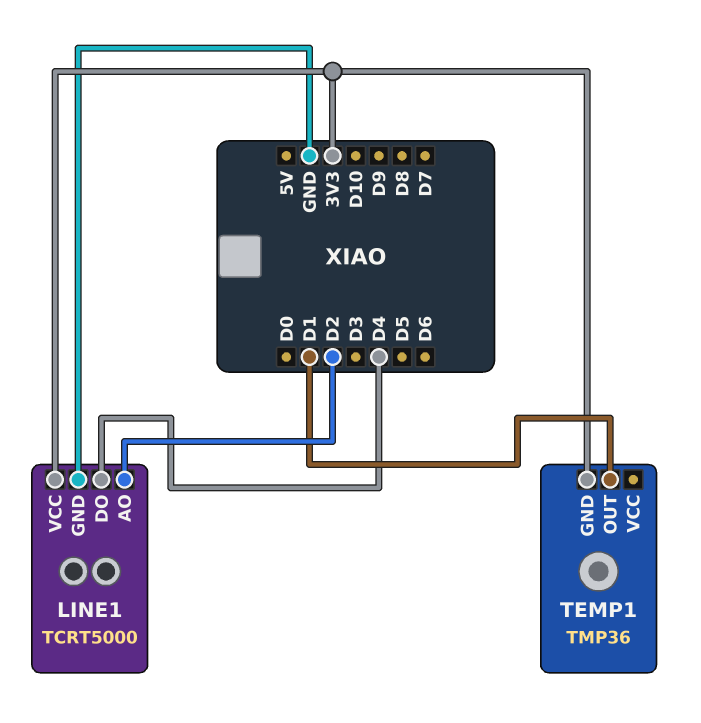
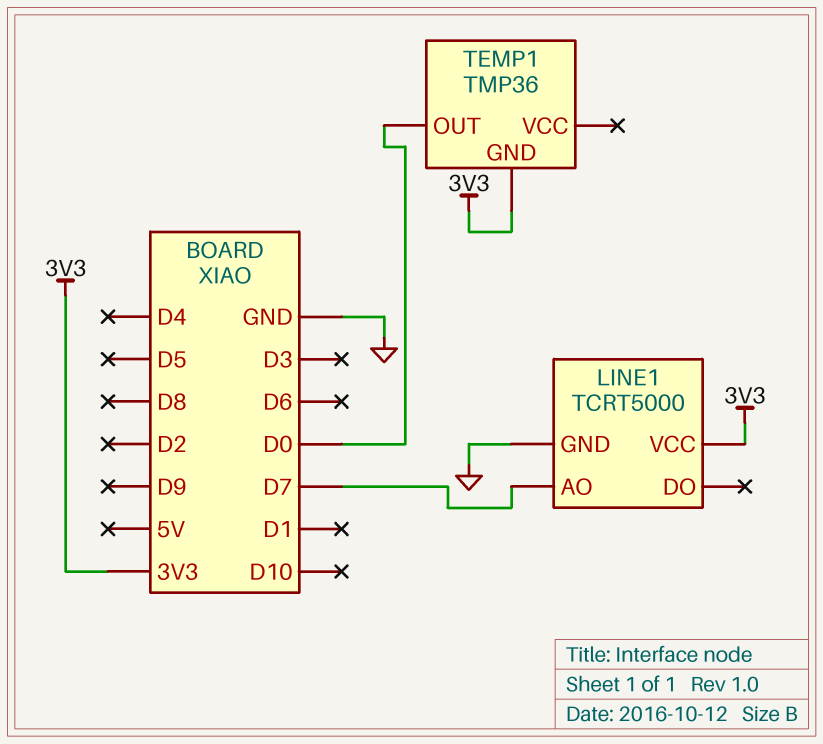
LINE1 pin AO: D2 -> D7
LINE1 pin DO: D4 -> none
TEMP1 pin OUT: D1 -> D0

